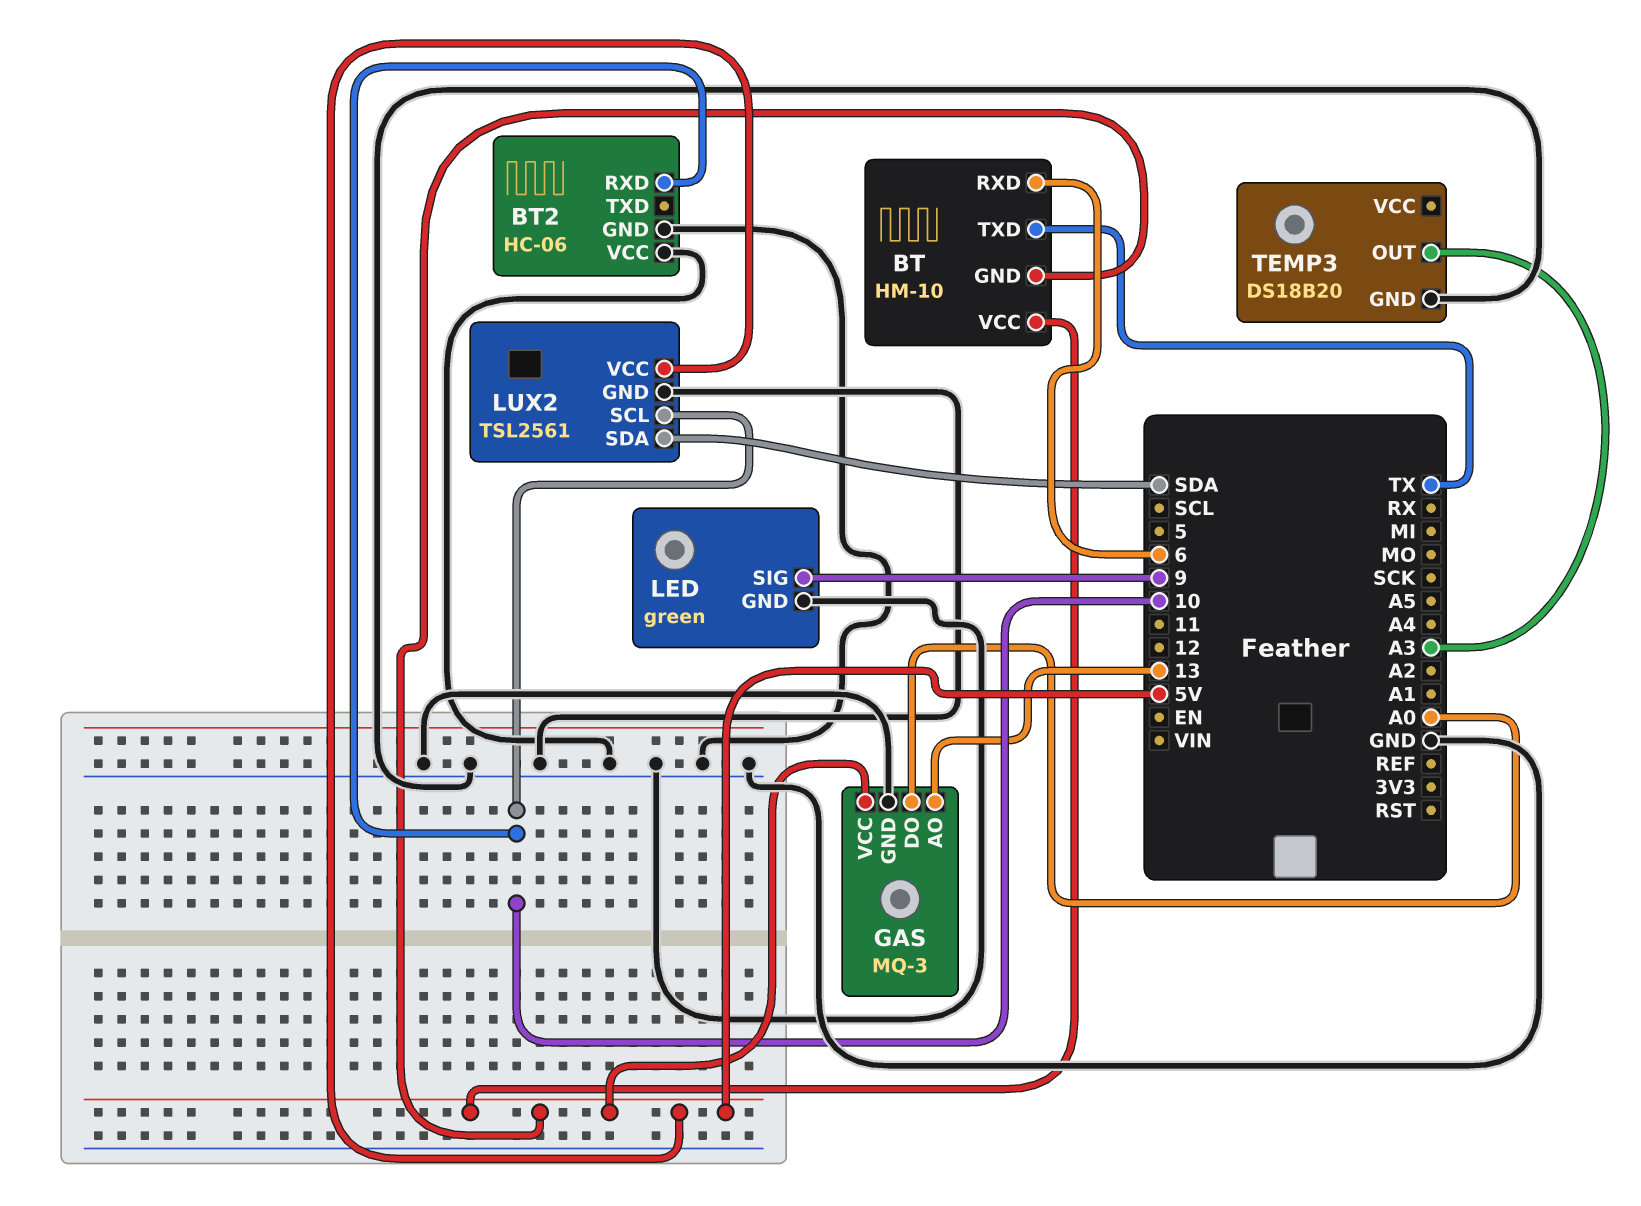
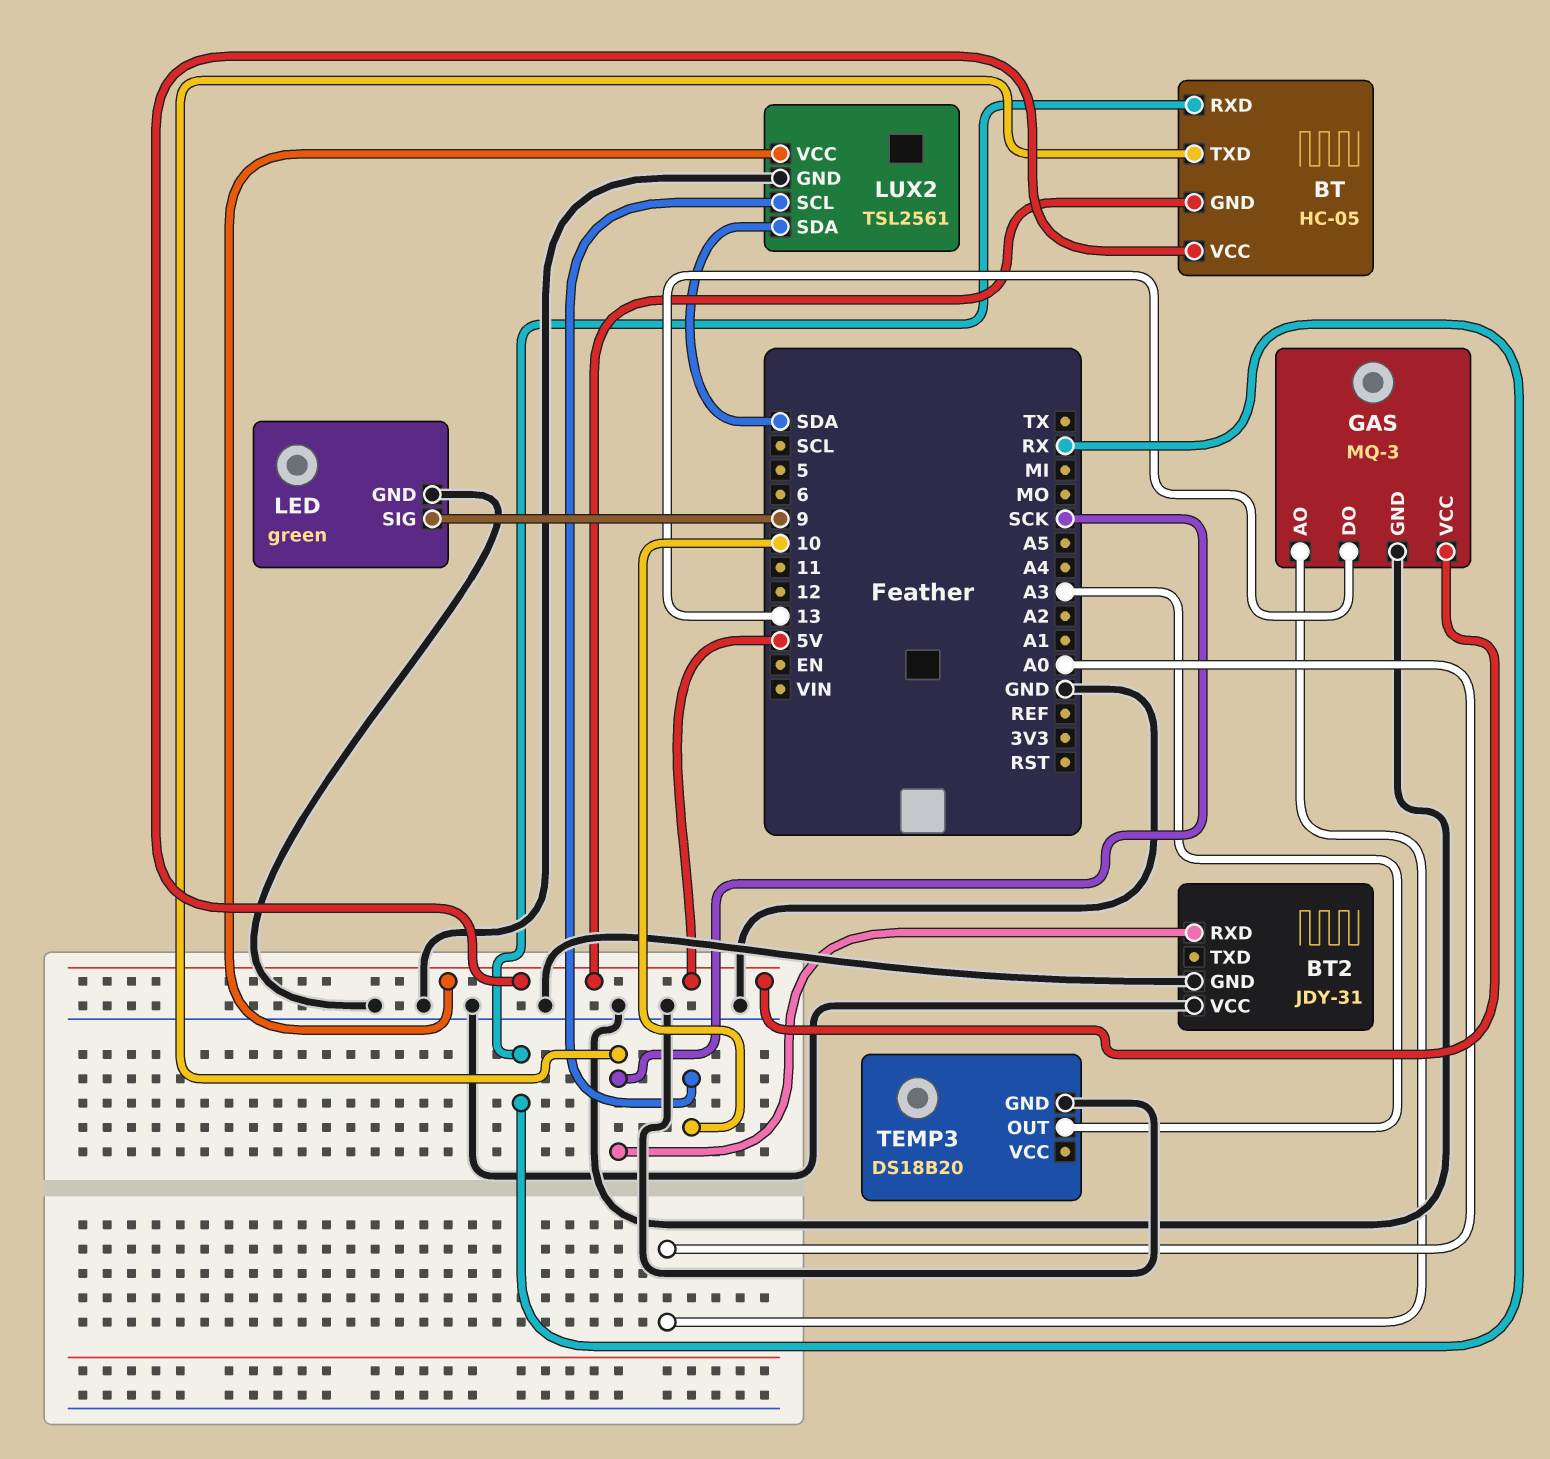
BT: HM-10 -> HC-05
BT pin RXD: 6 -> RX
BT pin TXD: TX -> SCK
BT2: HC-06 -> JDY-31
BT2 pin RXD: 10 -> SCK
GAS pin AO: 13 -> A0
GAS pin DO: A0 -> 13

